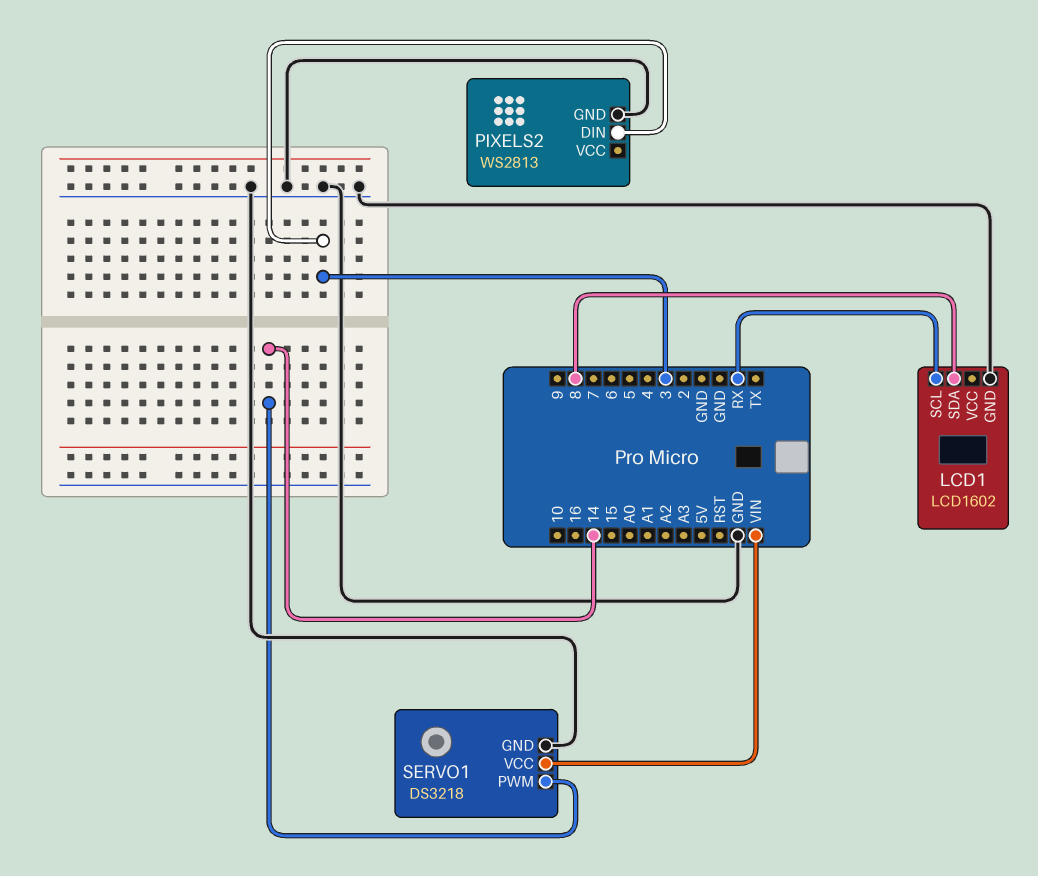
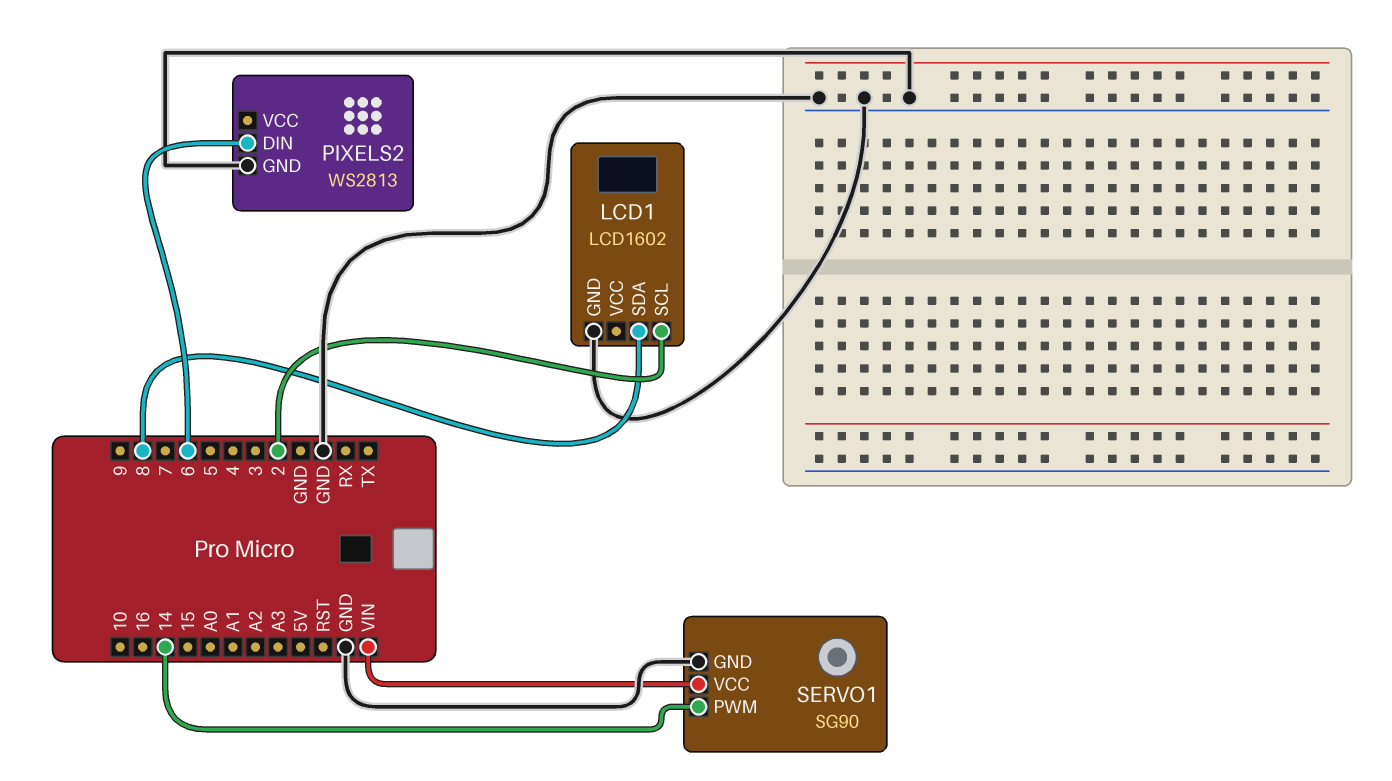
LCD1 pin SCL: RX -> 2
PIXELS2 pin DIN: 3 -> 6
SERVO1: DS3218 -> SG90

